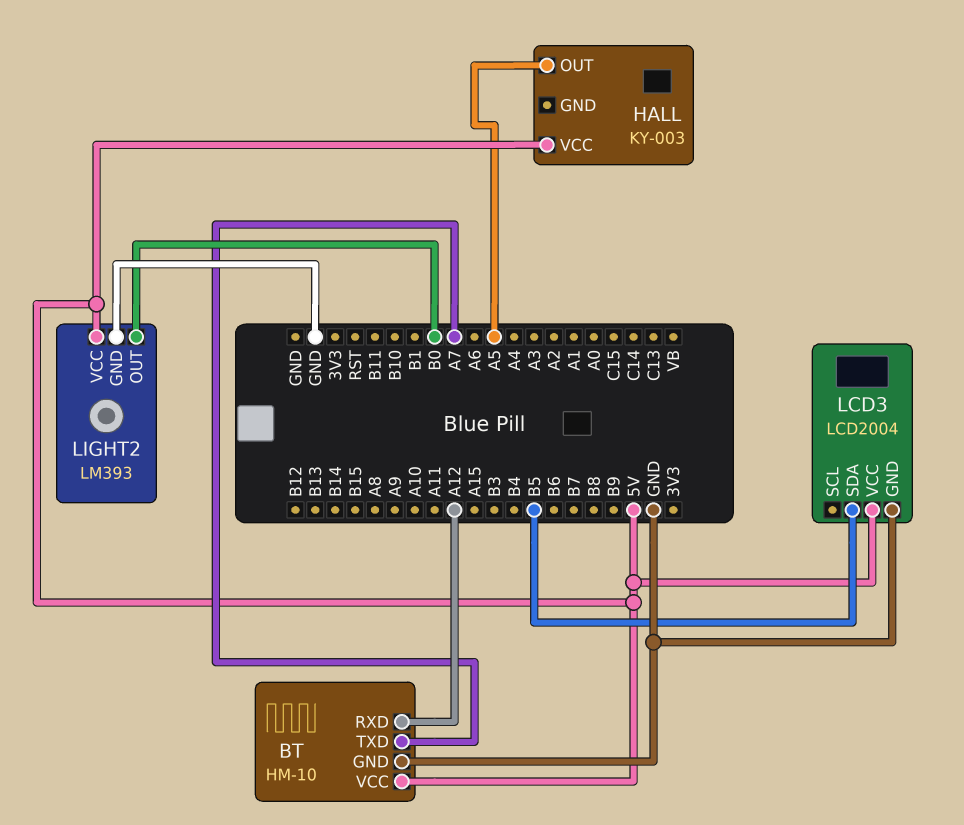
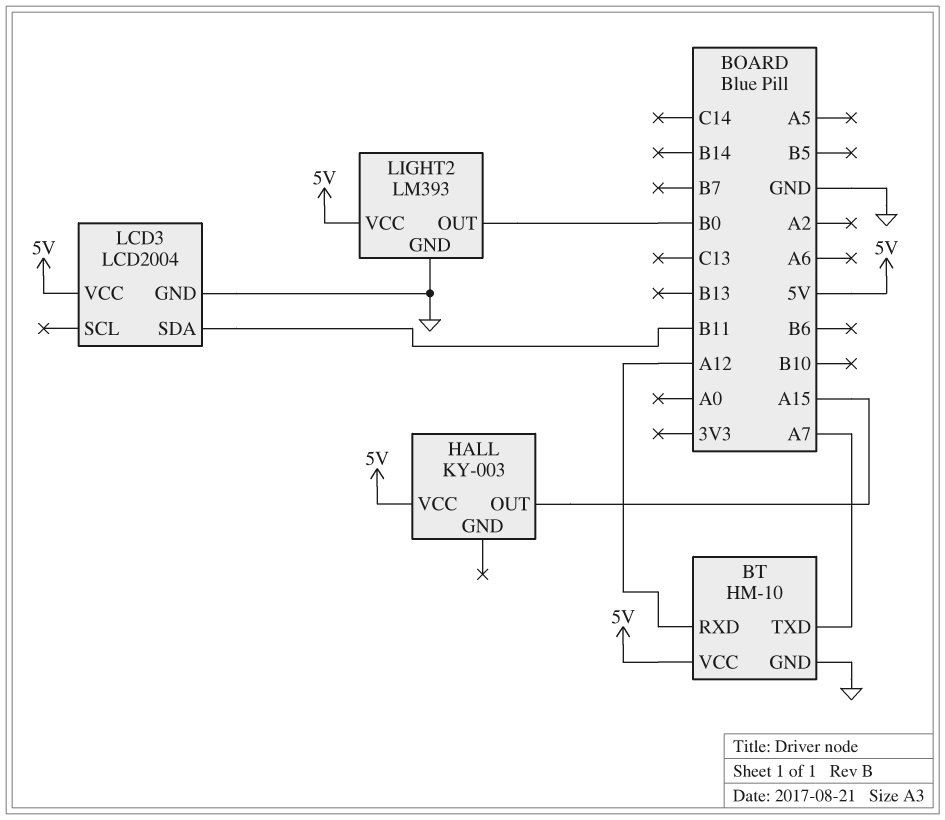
HALL pin OUT: A5 -> A15
LCD3 pin SDA: B5 -> B11

